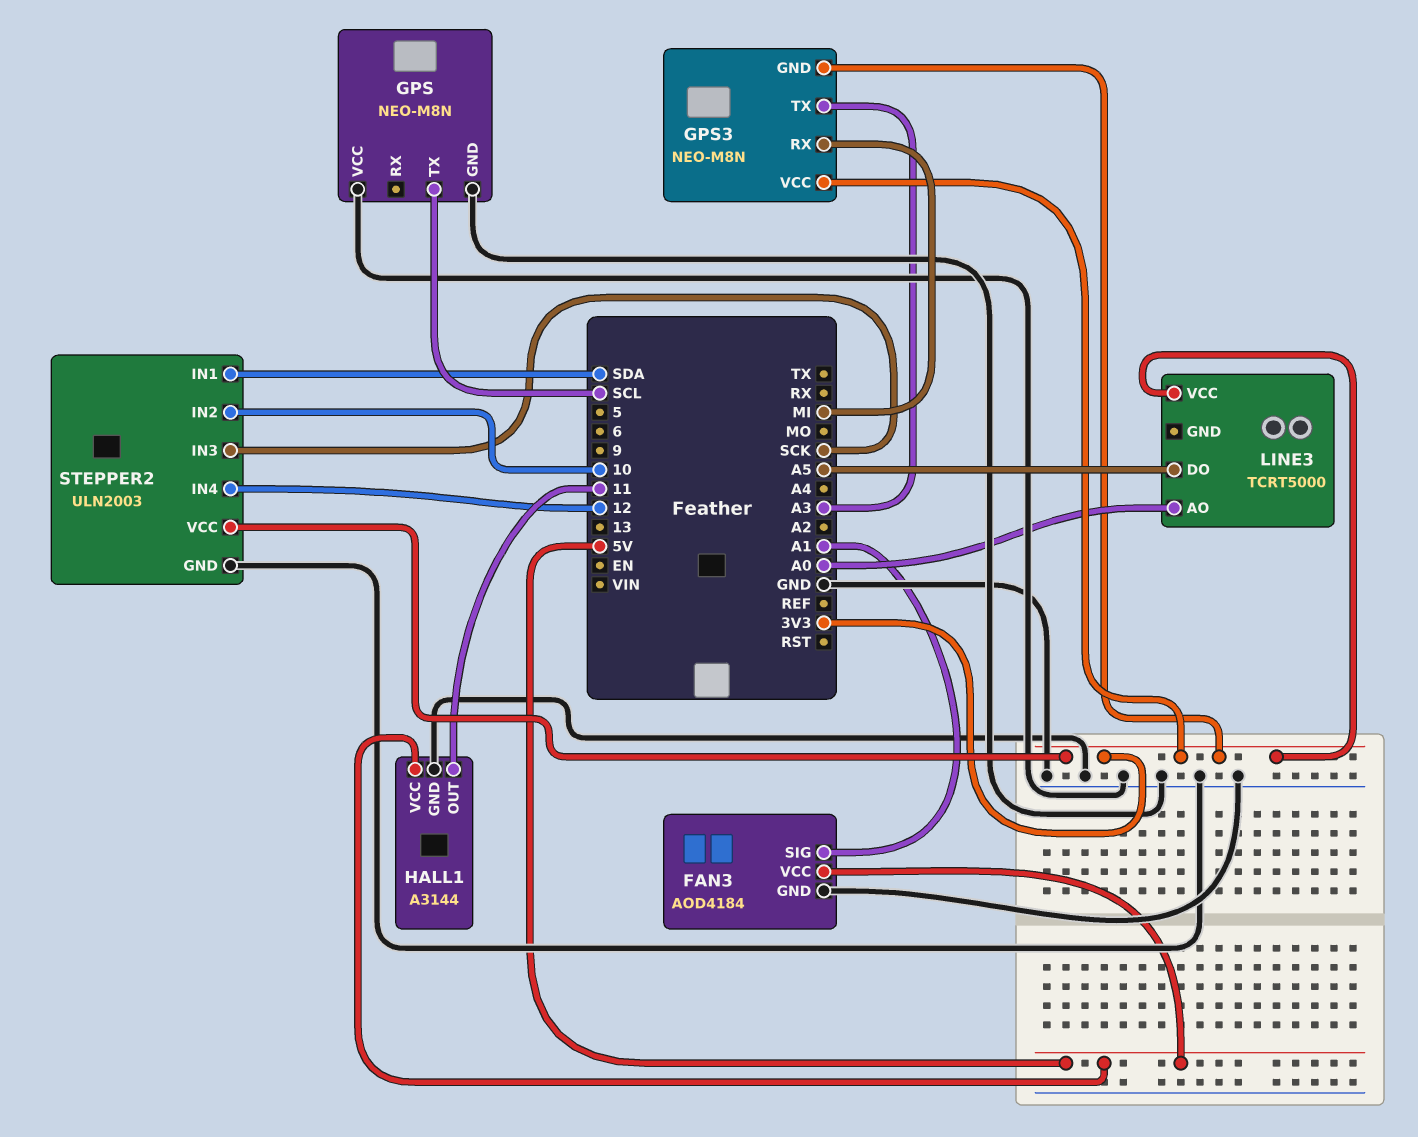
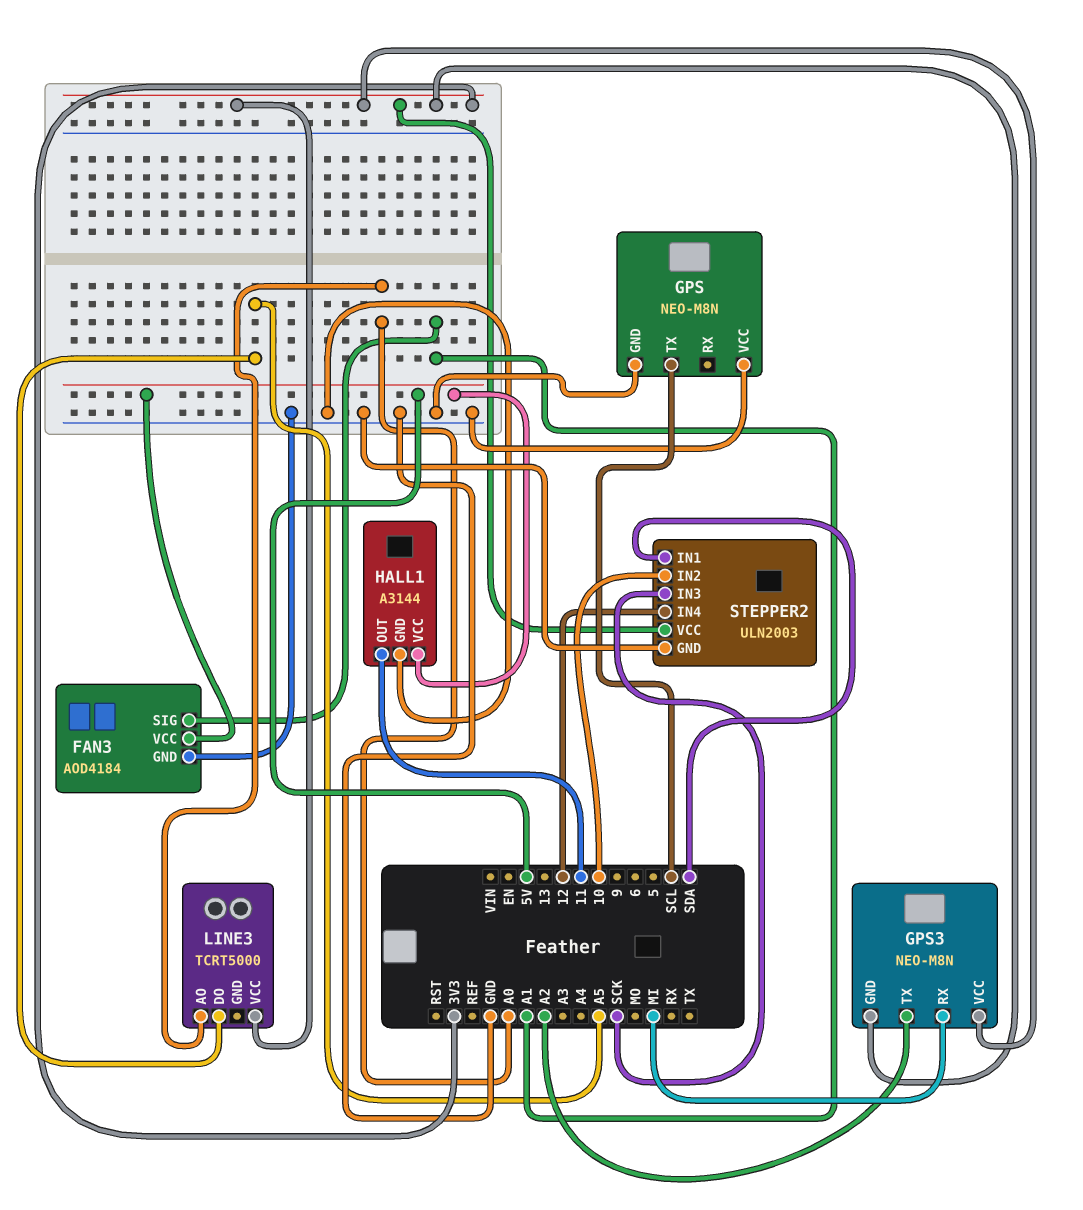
GPS3 pin TX: A3 -> A2

